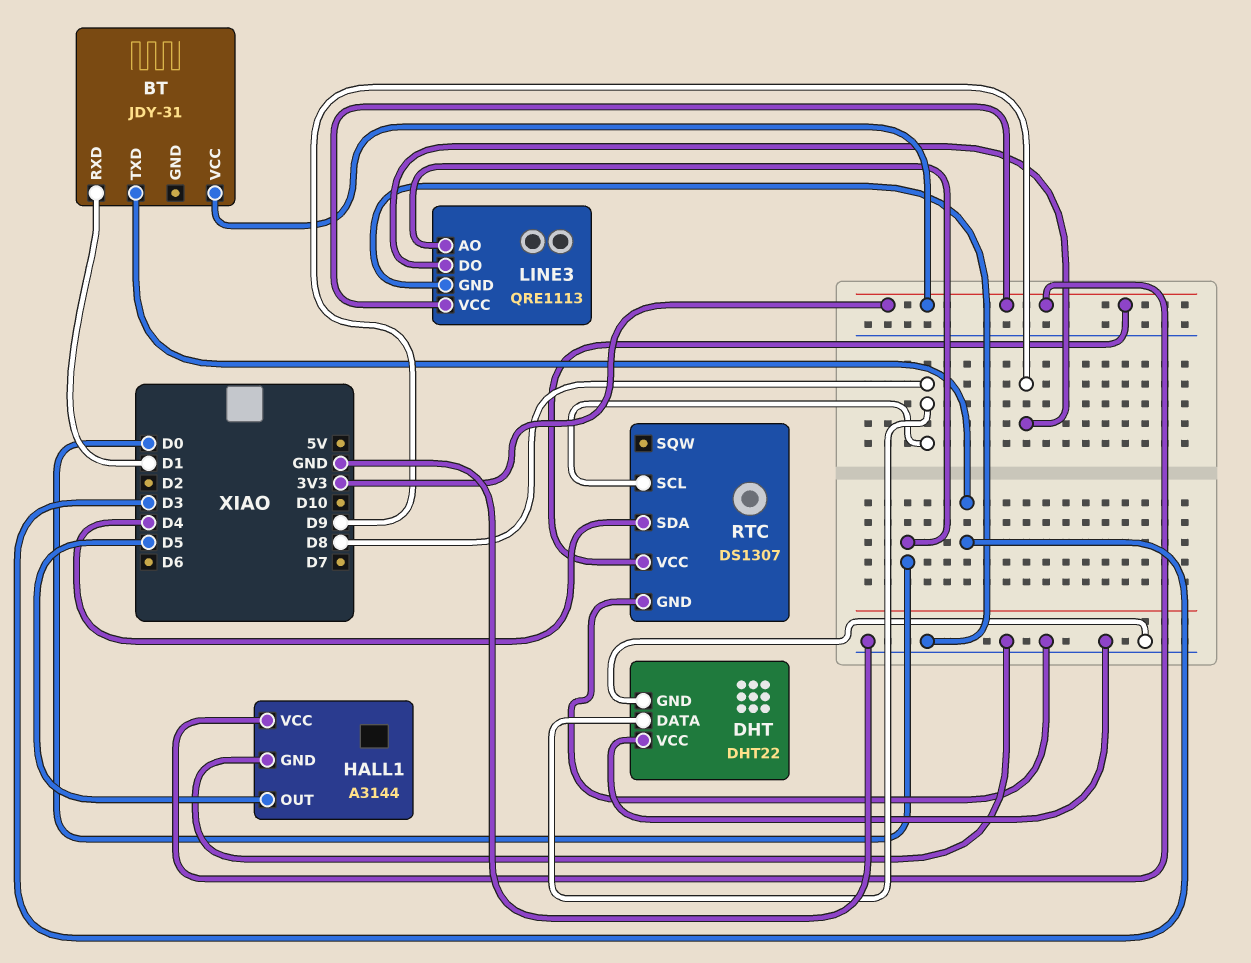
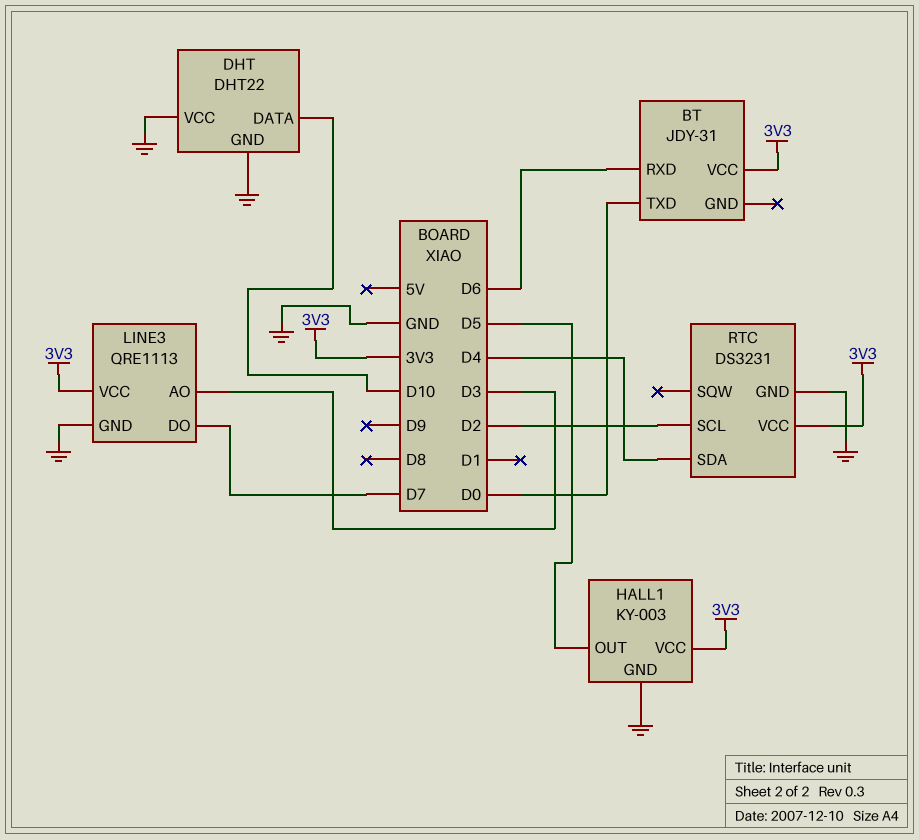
BT pin RXD: D1 -> D6
BT pin TXD: D3 -> D0
DHT pin DATA: D8 -> D10
HALL1: A3144 -> KY-003
LINE3 pin AO: D0 -> D3
LINE3 pin DO: D9 -> D7
RTC: DS1307 -> DS3231
RTC pin SCL: D8 -> D2

